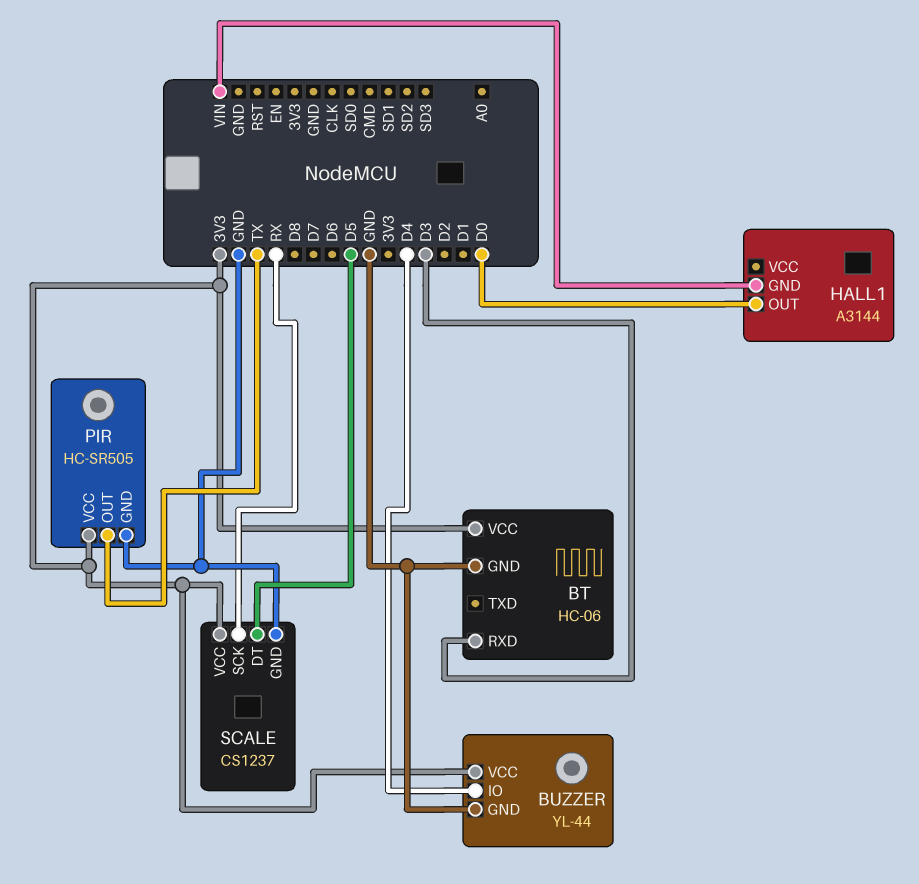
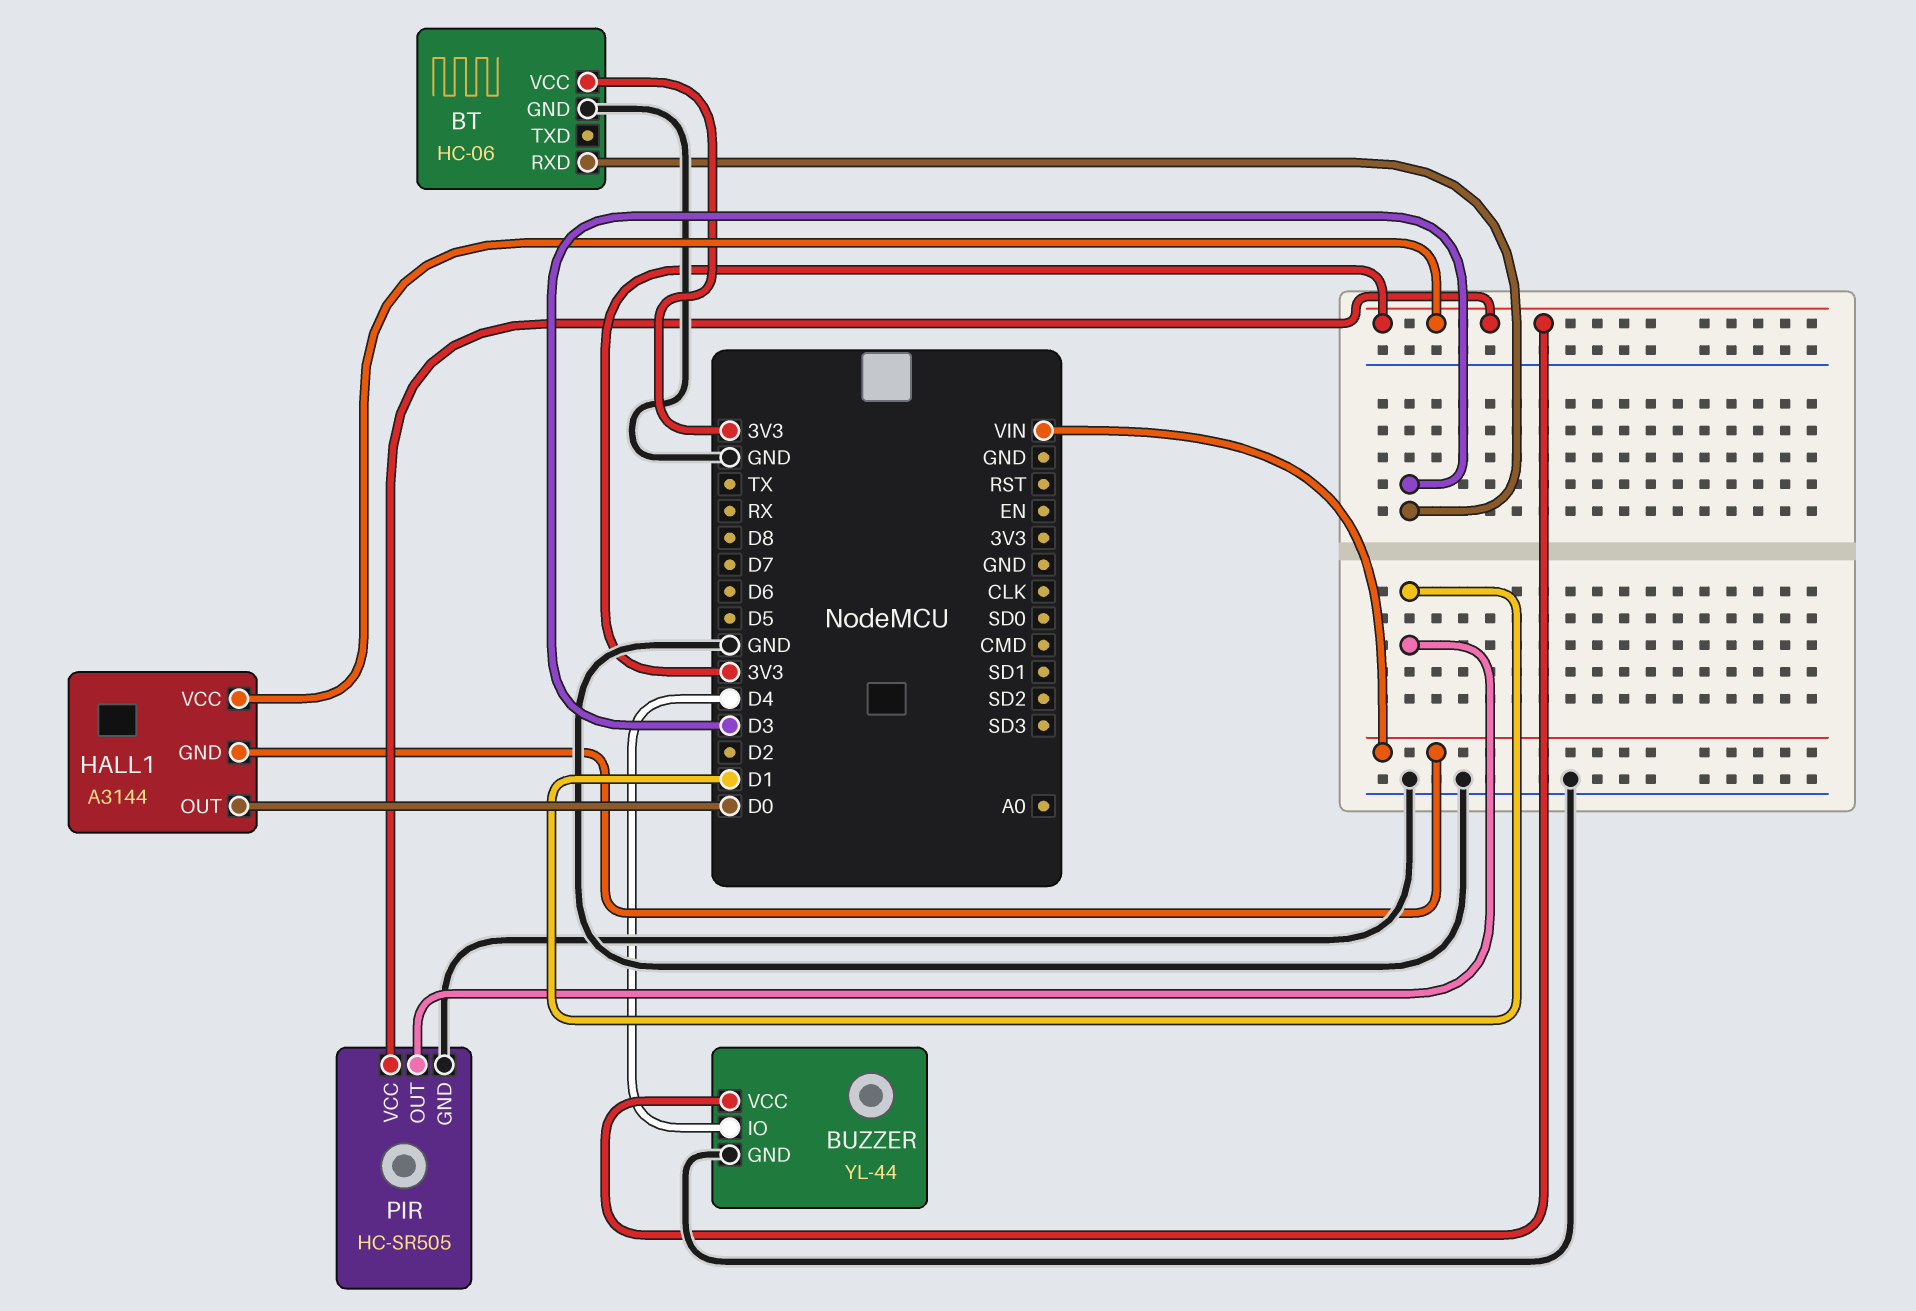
HALL1 pin VCC: none -> 3V3
PIR pin OUT: TX -> D1
SCALE: CS1237 -> none
SCALE pin DT: D5 -> none
SCALE pin GND: GND -> none
SCALE pin SCK: RX -> none
SCALE pin VCC: 3V3 -> none

